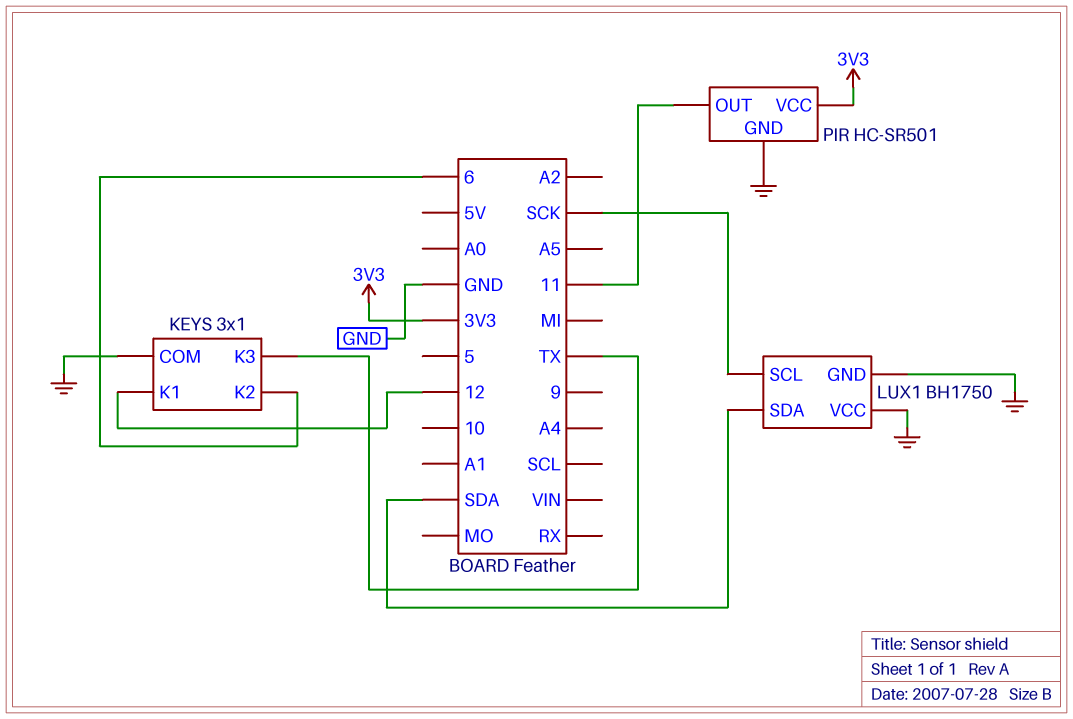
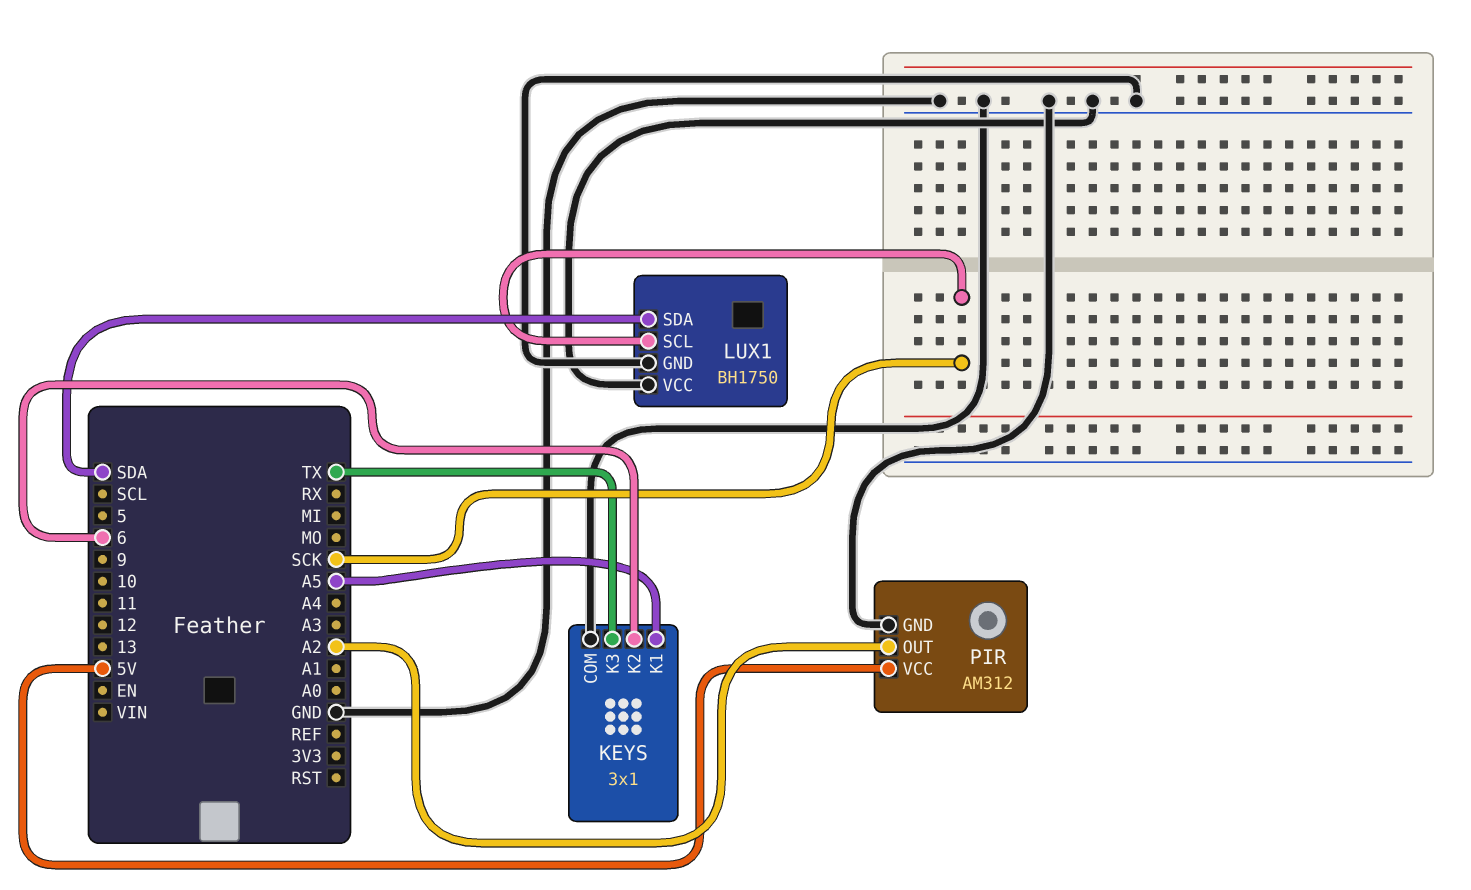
KEYS pin K1: 12 -> A5
PIR: HC-SR501 -> AM312
PIR pin OUT: 11 -> A2
PIR pin VCC: 3V3 -> 5V

